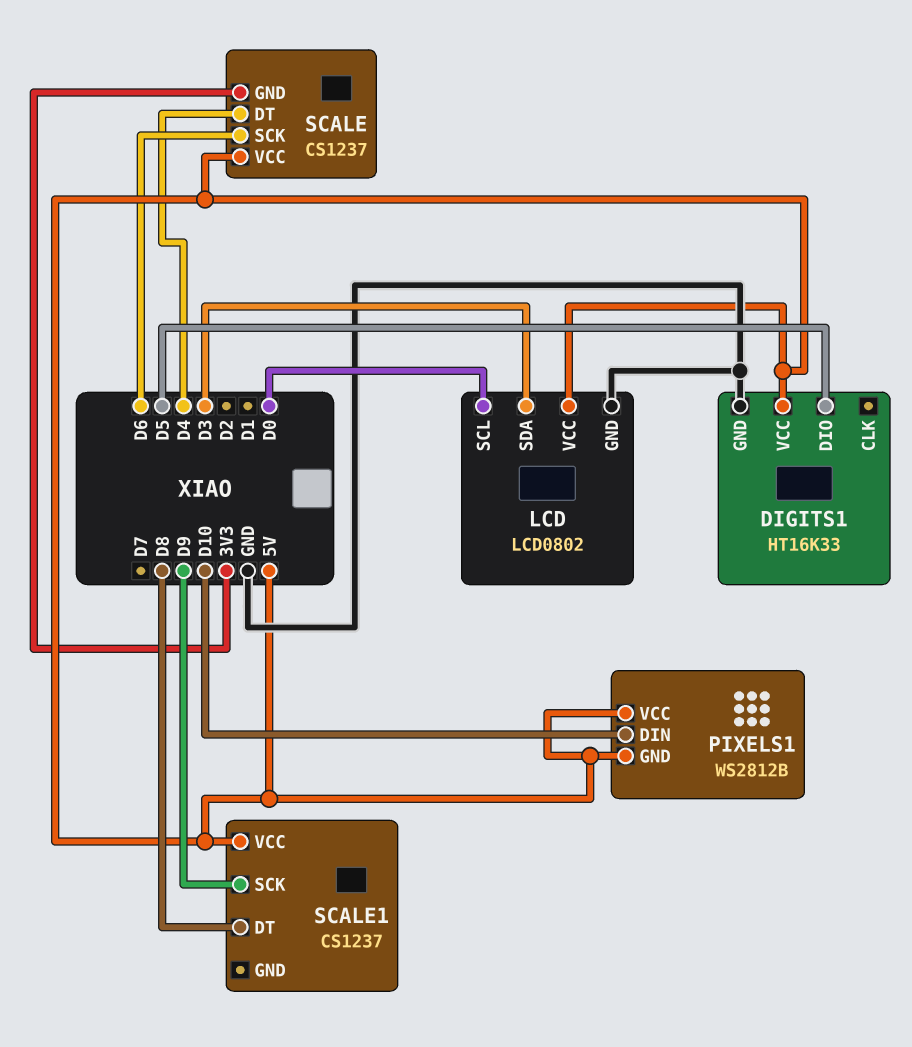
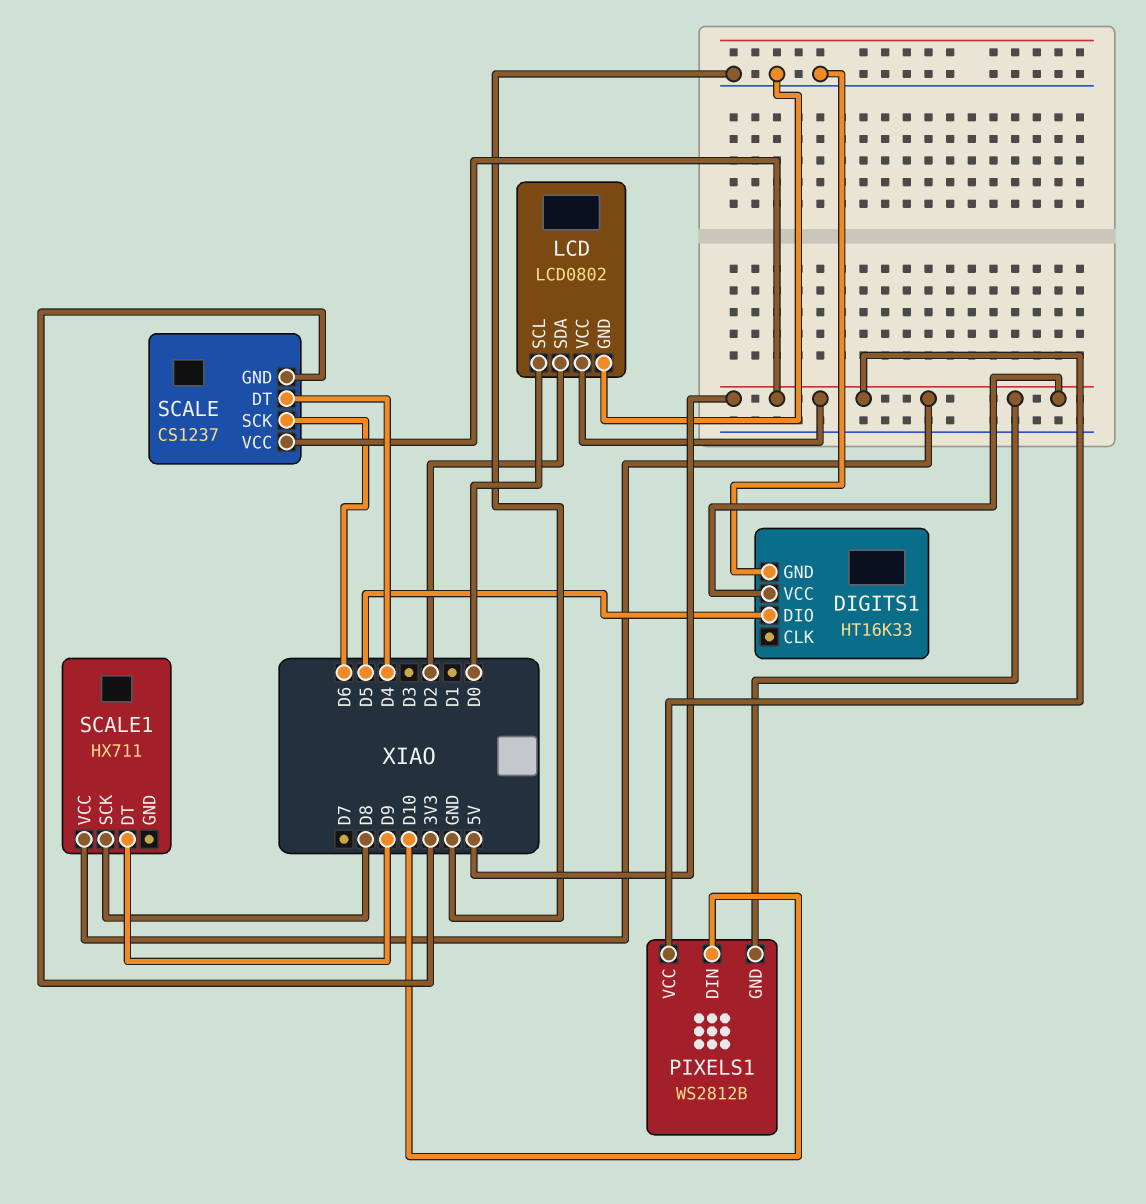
LCD pin SDA: D3 -> D2
SCALE1: CS1237 -> HX711
SCALE1 pin DT: D8 -> D9
SCALE1 pin SCK: D9 -> D8

